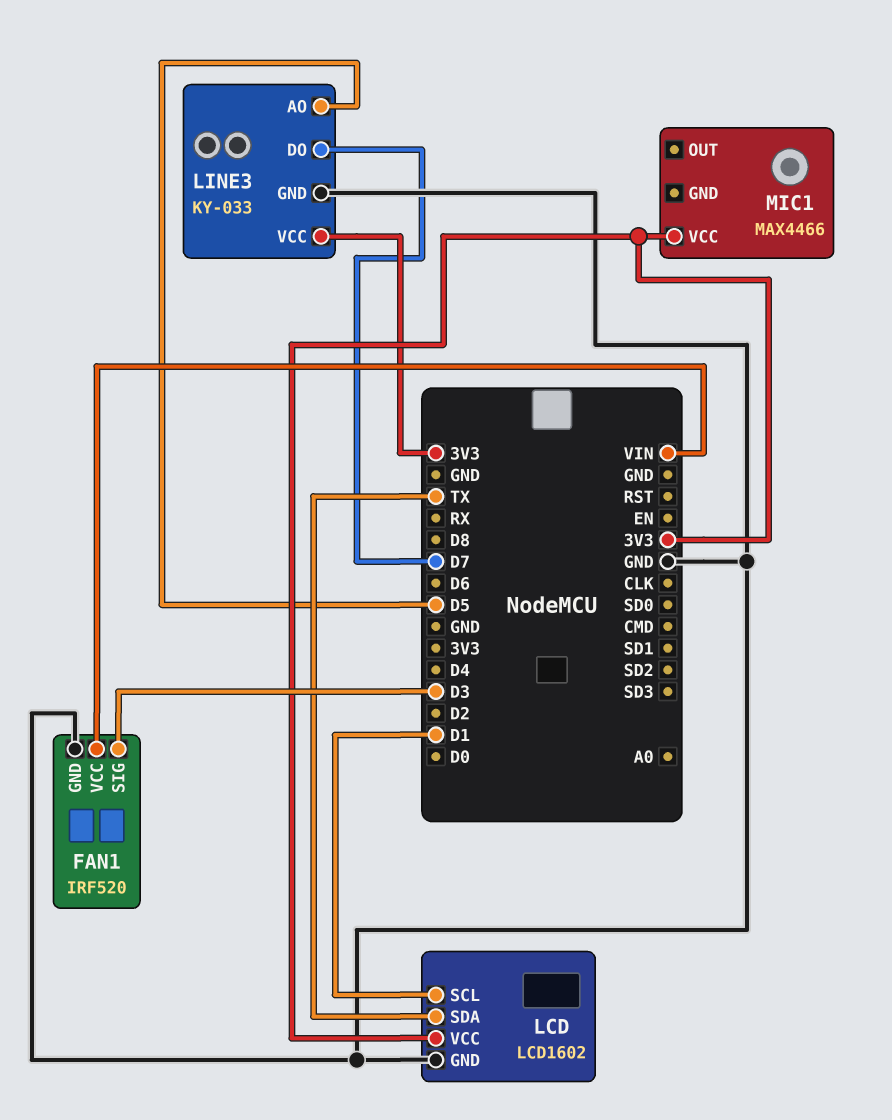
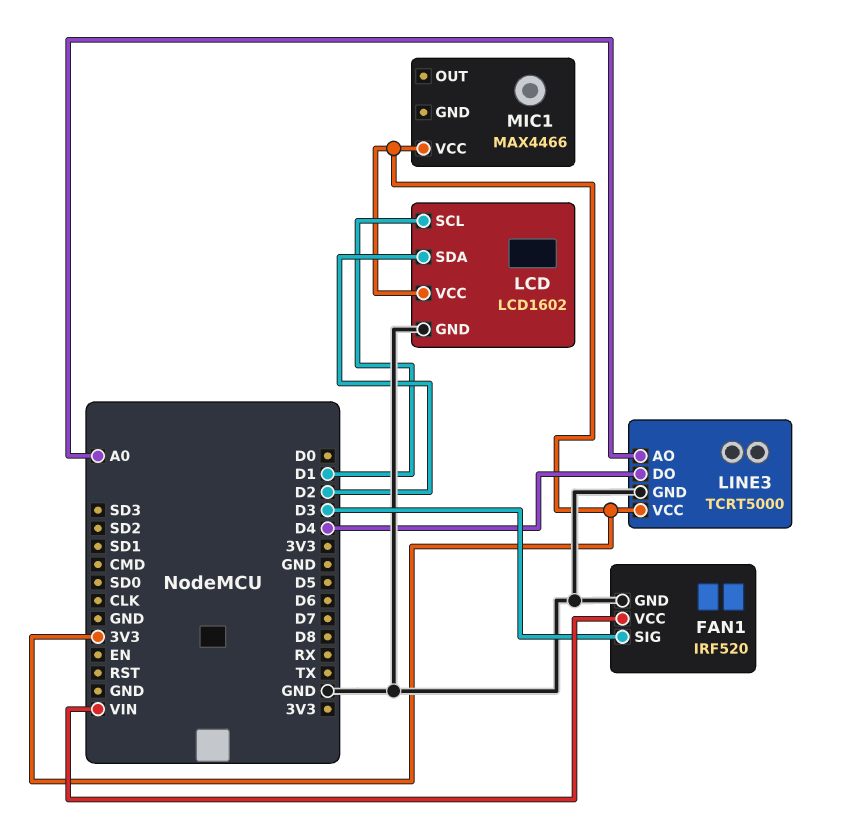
LCD pin SDA: TX -> D2
LINE3: KY-033 -> TCRT5000
LINE3 pin AO: D5 -> A0
LINE3 pin DO: D7 -> D4

